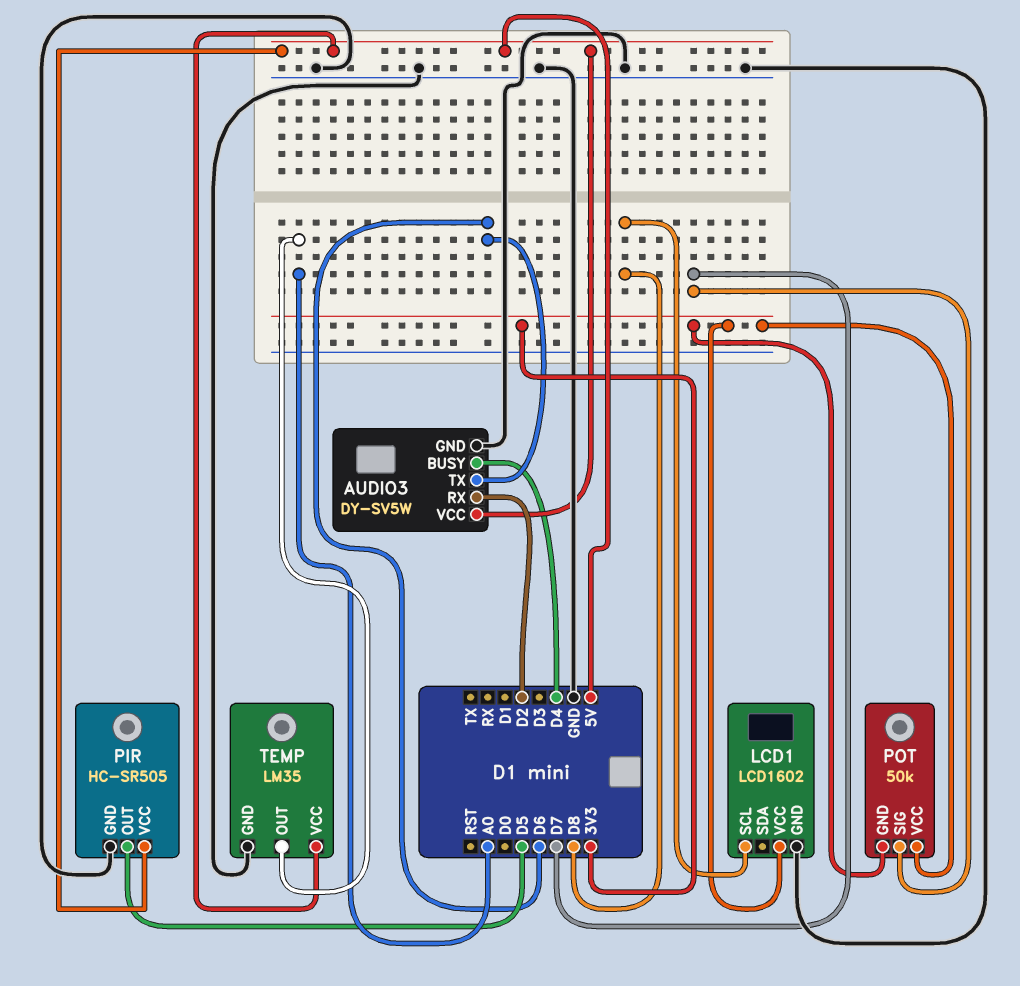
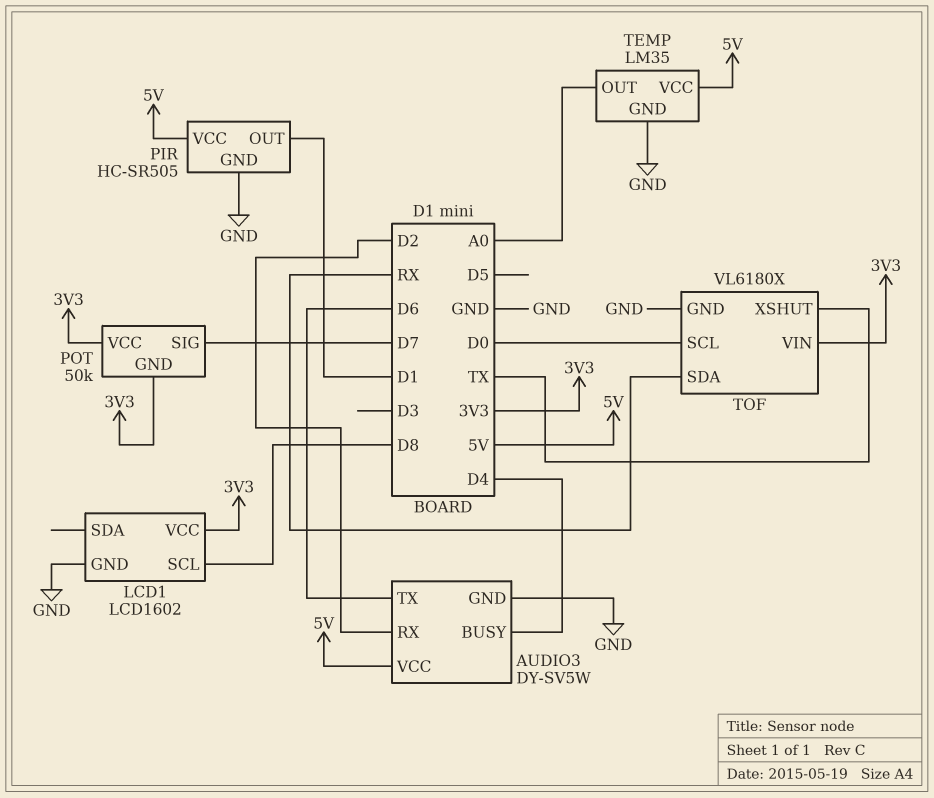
PIR pin OUT: D5 -> D1
TOF: none -> VL6180X
TOF pin GND: none -> GND
TOF pin SCL: none -> D0
TOF pin SDA: none -> RX
TOF pin VIN: none -> 3V3
TOF pin XSHUT: none -> TX

